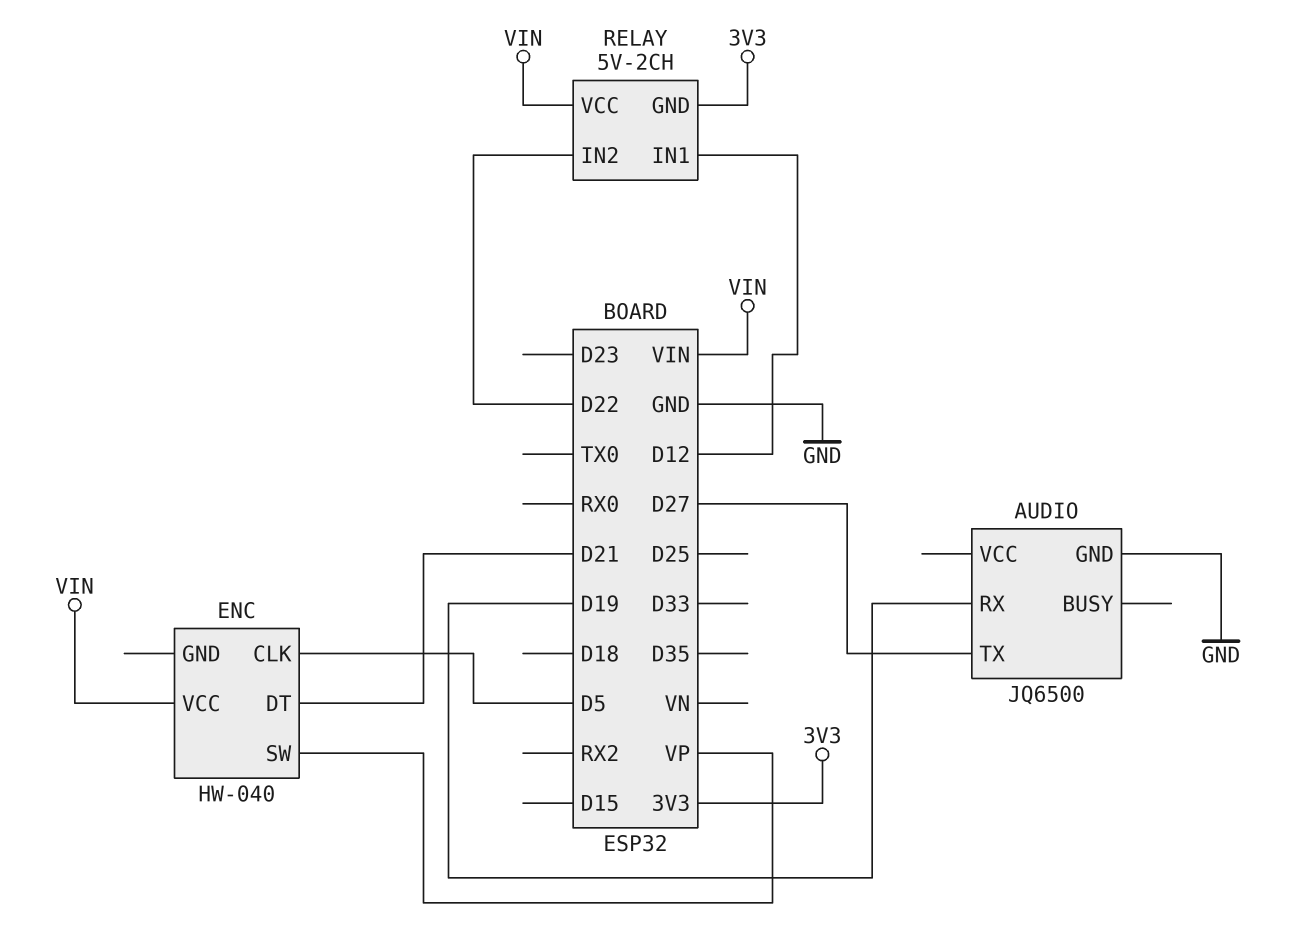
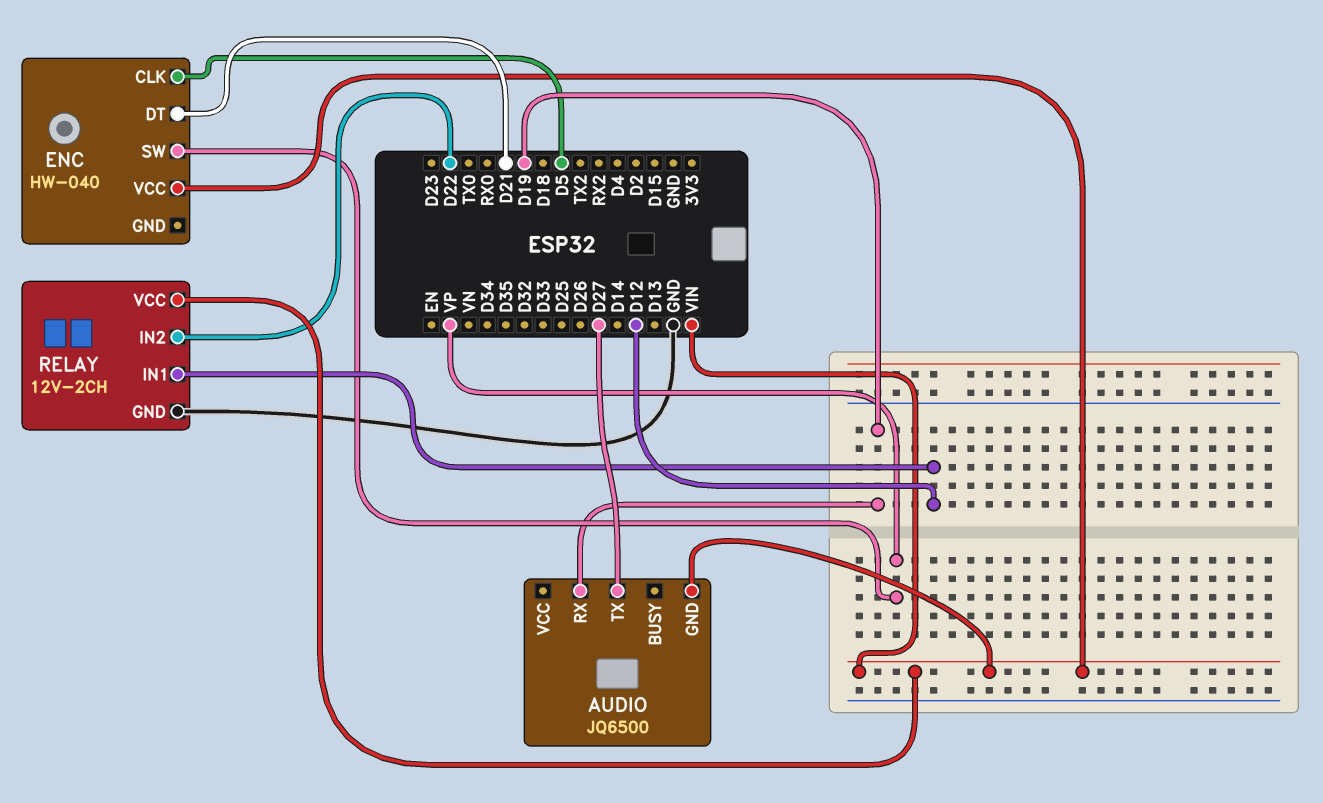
AUDIO pin GND: GND -> VIN
RELAY: 5V-2CH -> 12V-2CH
RELAY pin GND: 3V3 -> GND

